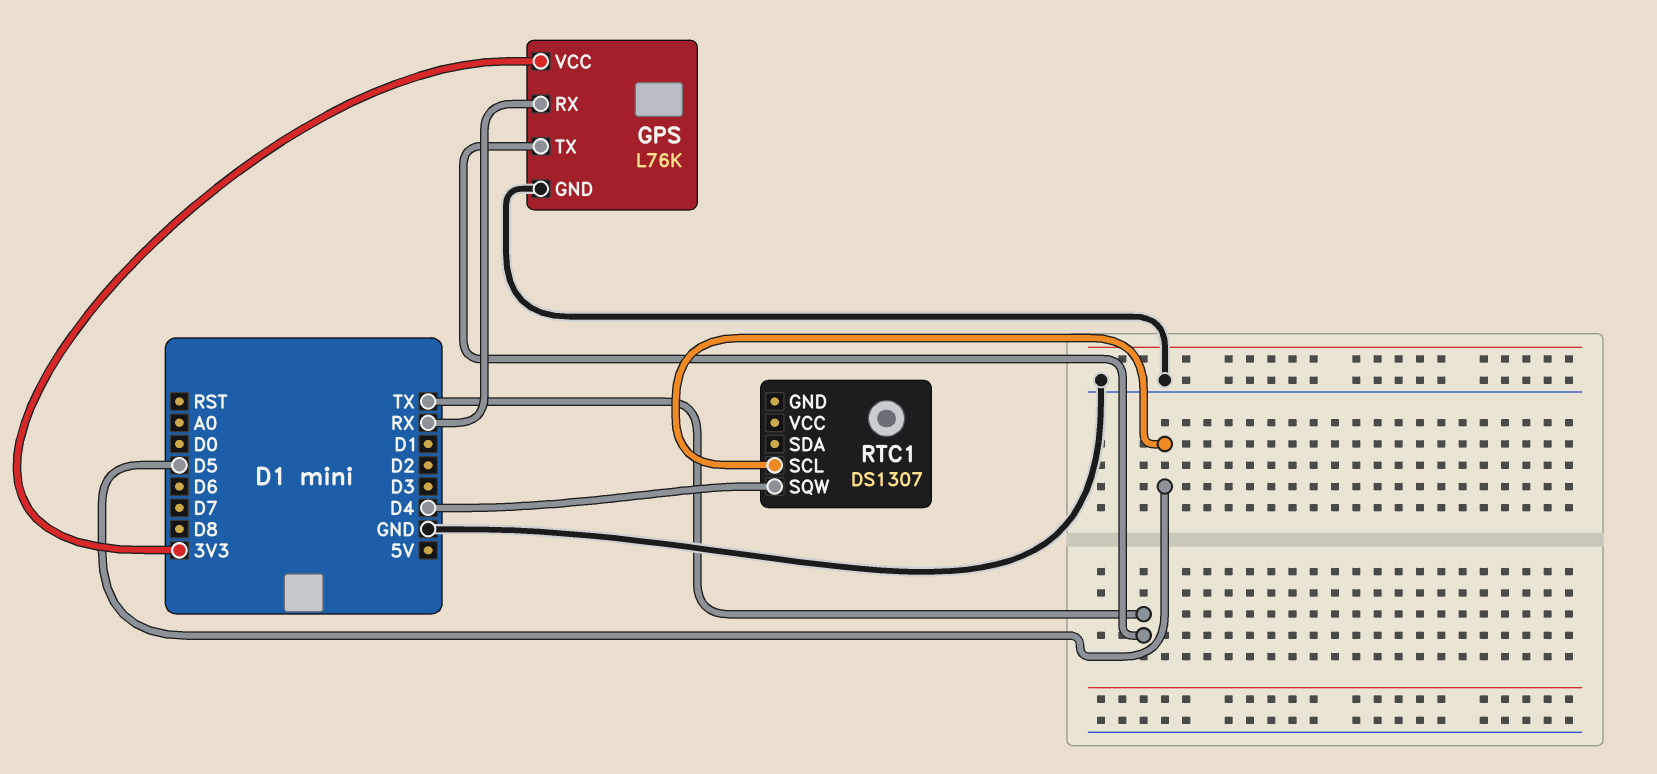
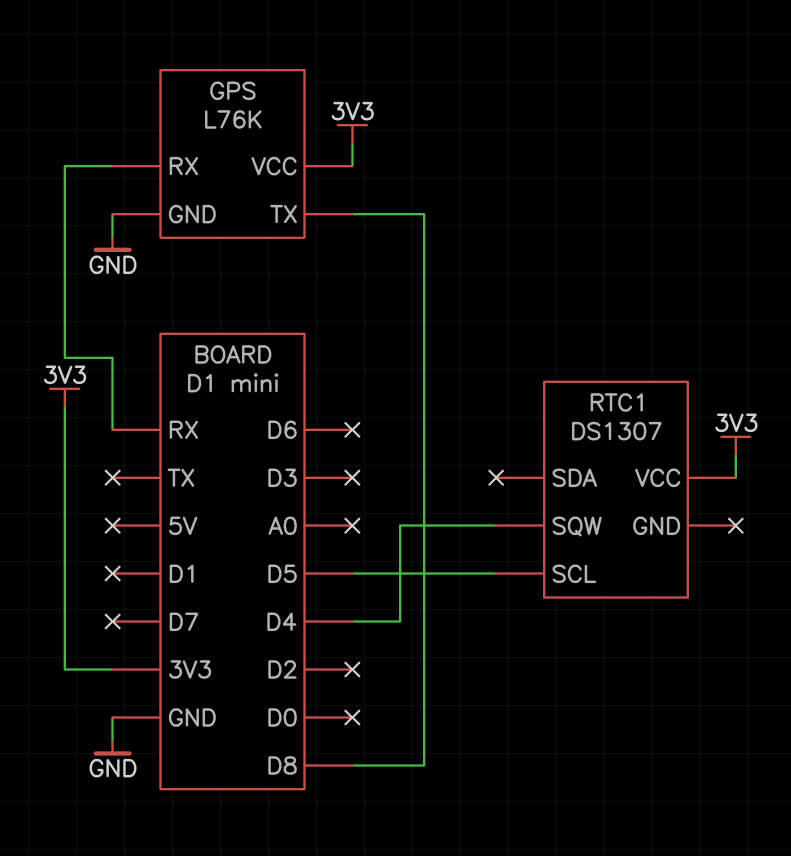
GPS pin TX: TX -> D8
RTC1 pin VCC: none -> 3V3

